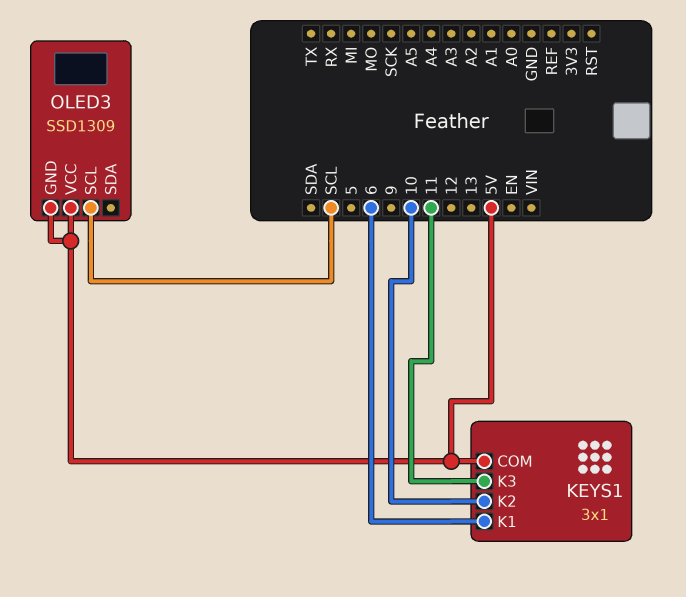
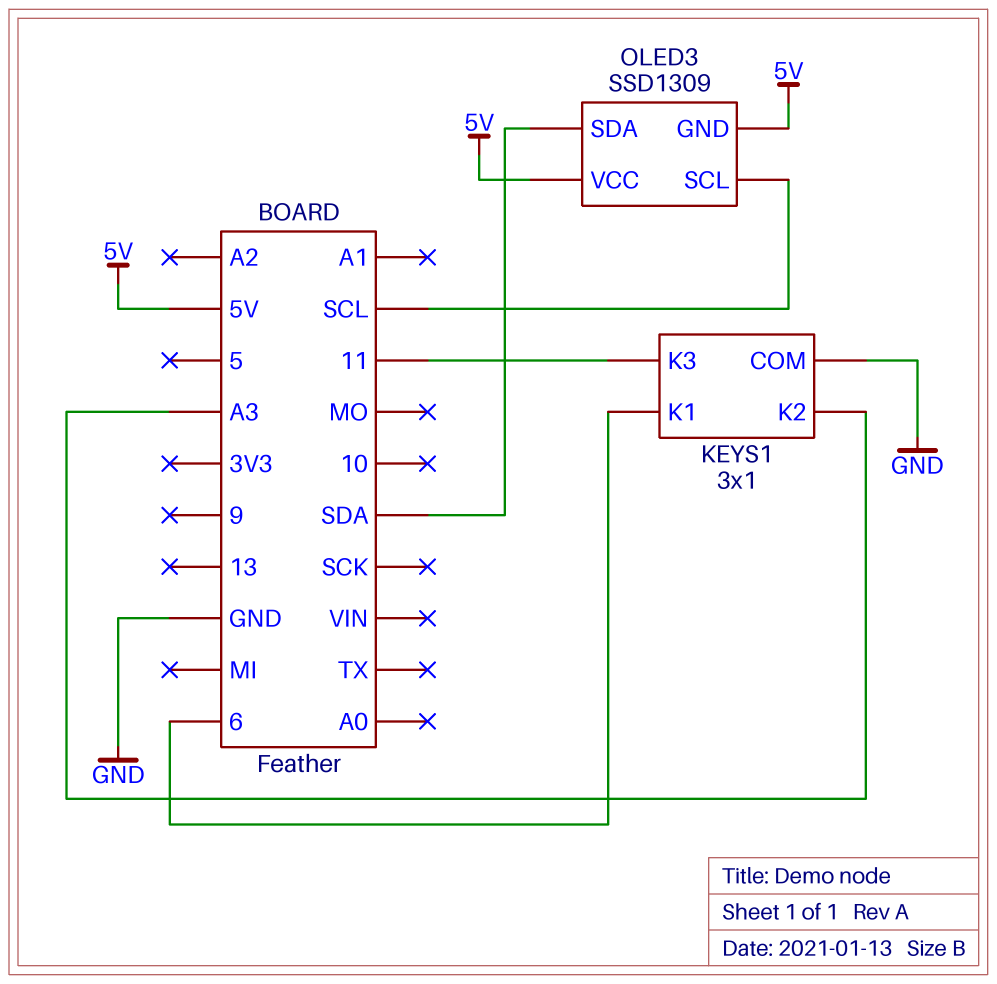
KEYS1 pin COM: 5V -> GND
KEYS1 pin K2: 10 -> A3
OLED3 pin SDA: none -> SDA

